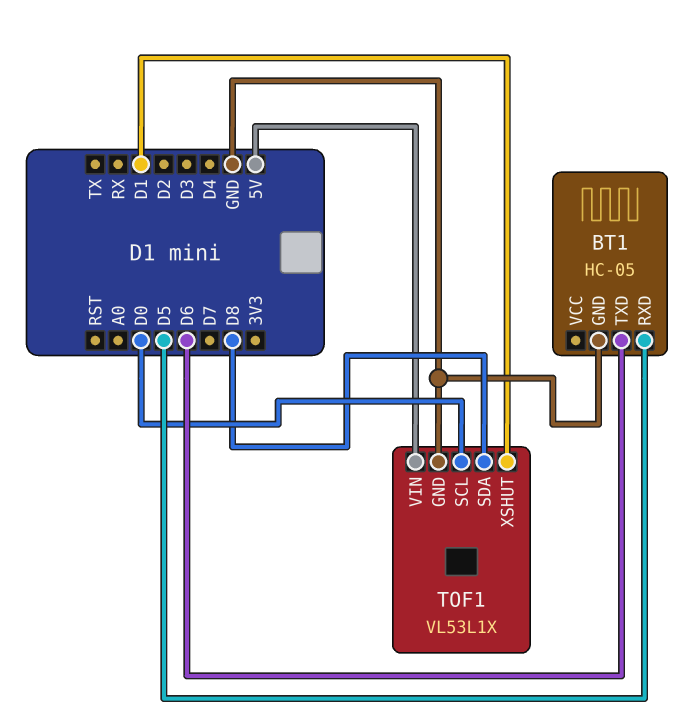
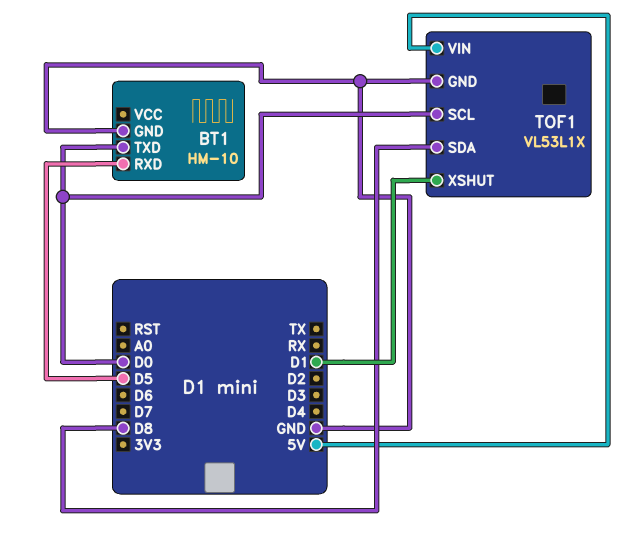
BT1: HC-05 -> HM-10
BT1 pin TXD: D6 -> D0

